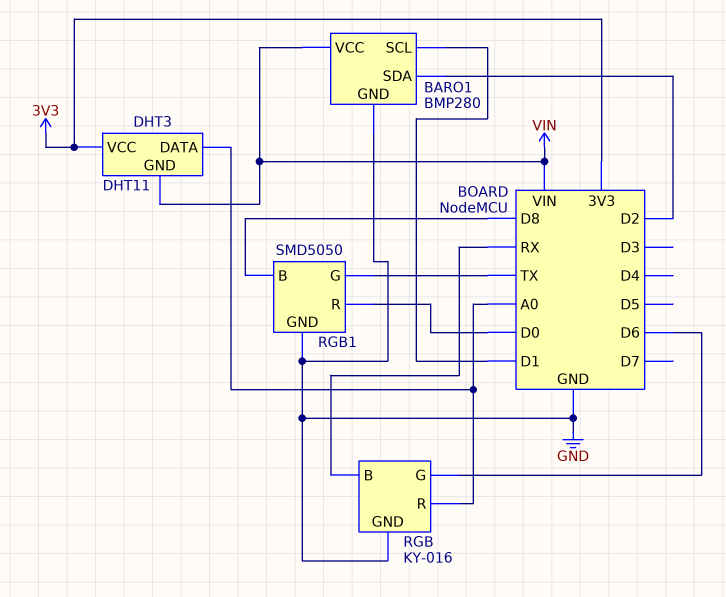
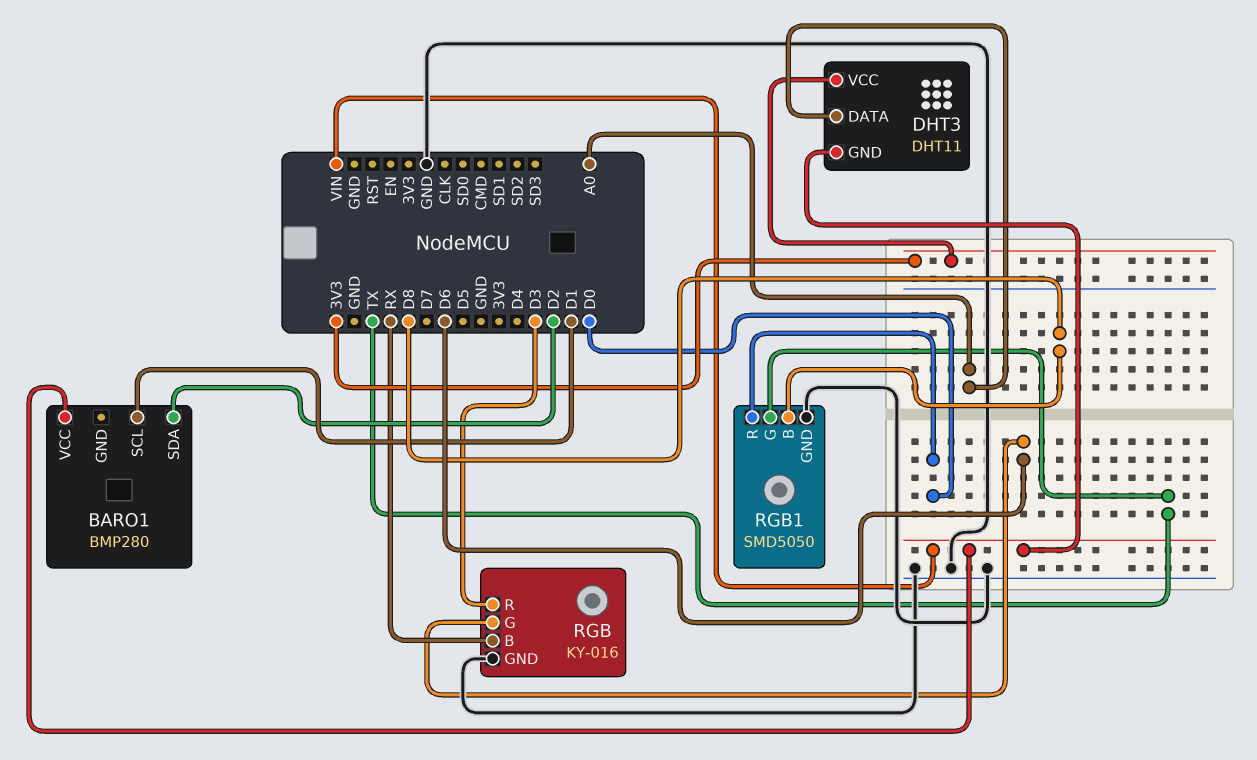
BARO1 pin GND: GND -> none
RGB pin R: A0 -> D3

